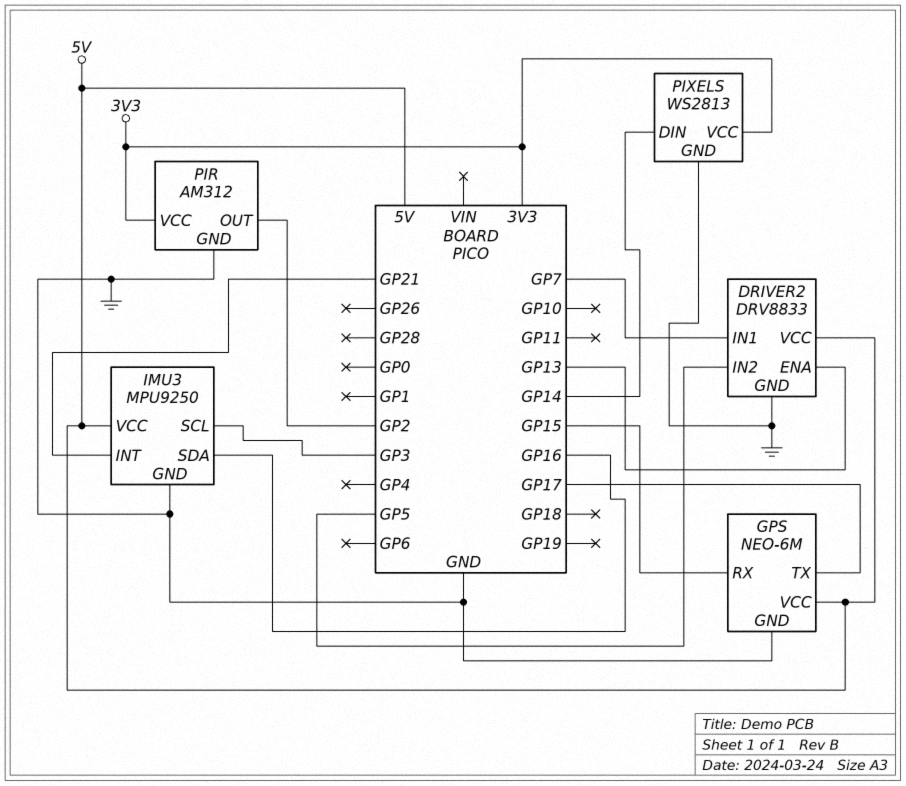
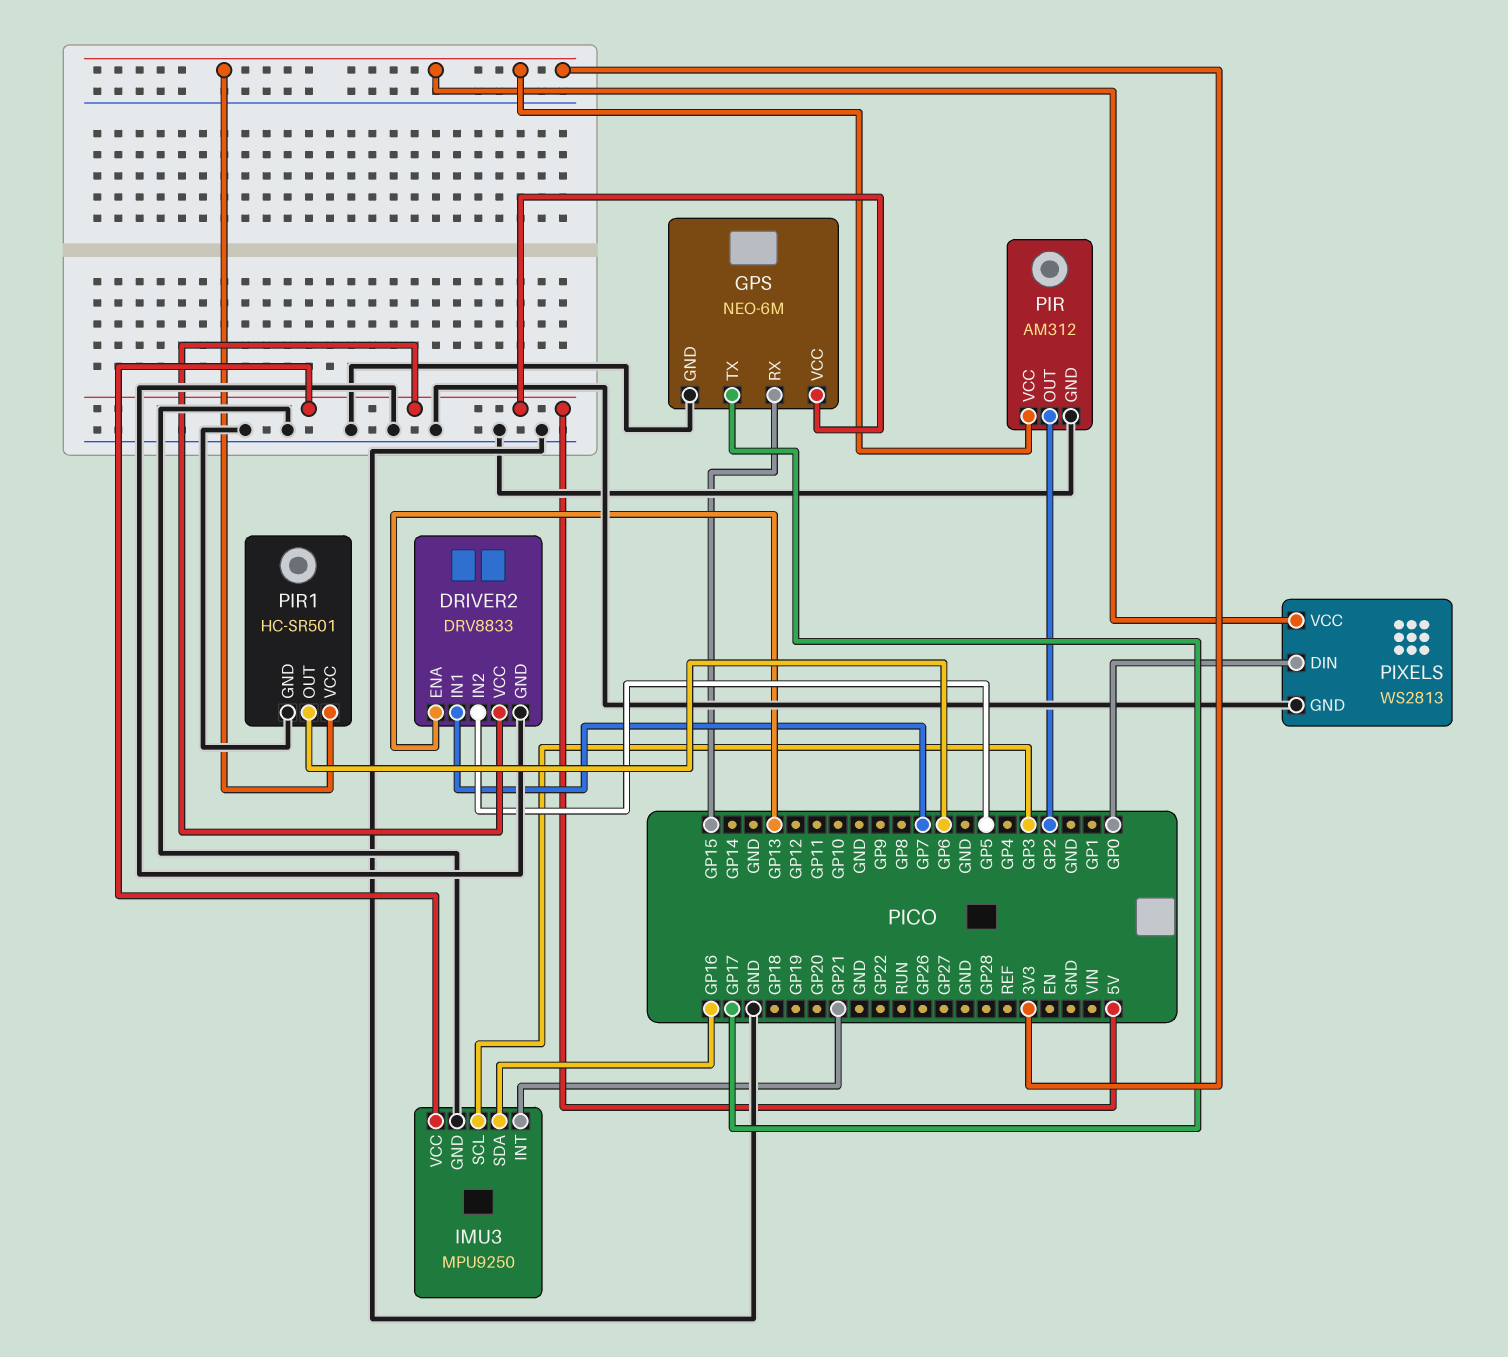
PIR1: none -> HC-SR501
PIR1 pin GND: none -> GND
PIR1 pin OUT: none -> GP6
PIR1 pin VCC: none -> 3V3
PIXELS pin DIN: GP14 -> GP0

